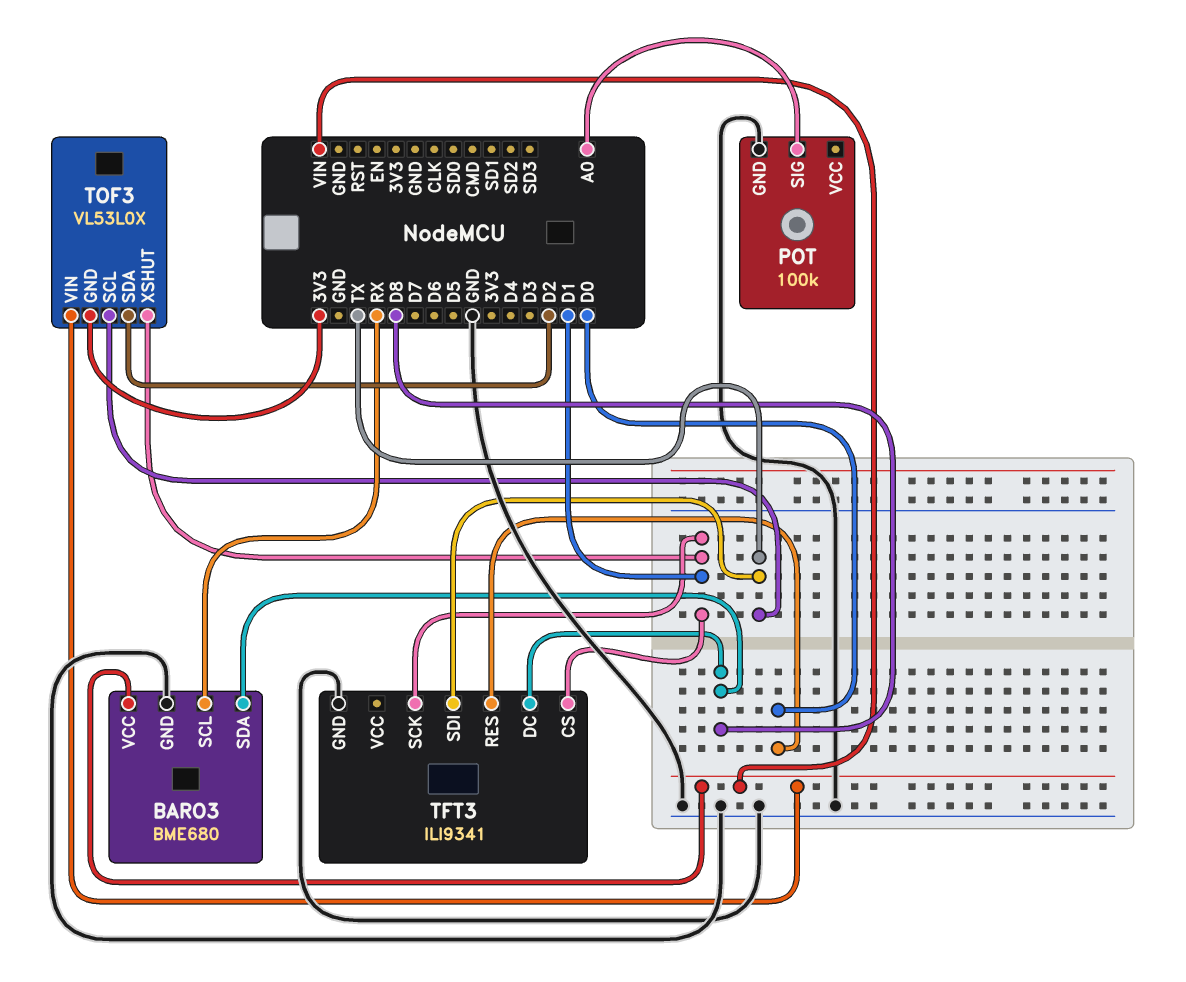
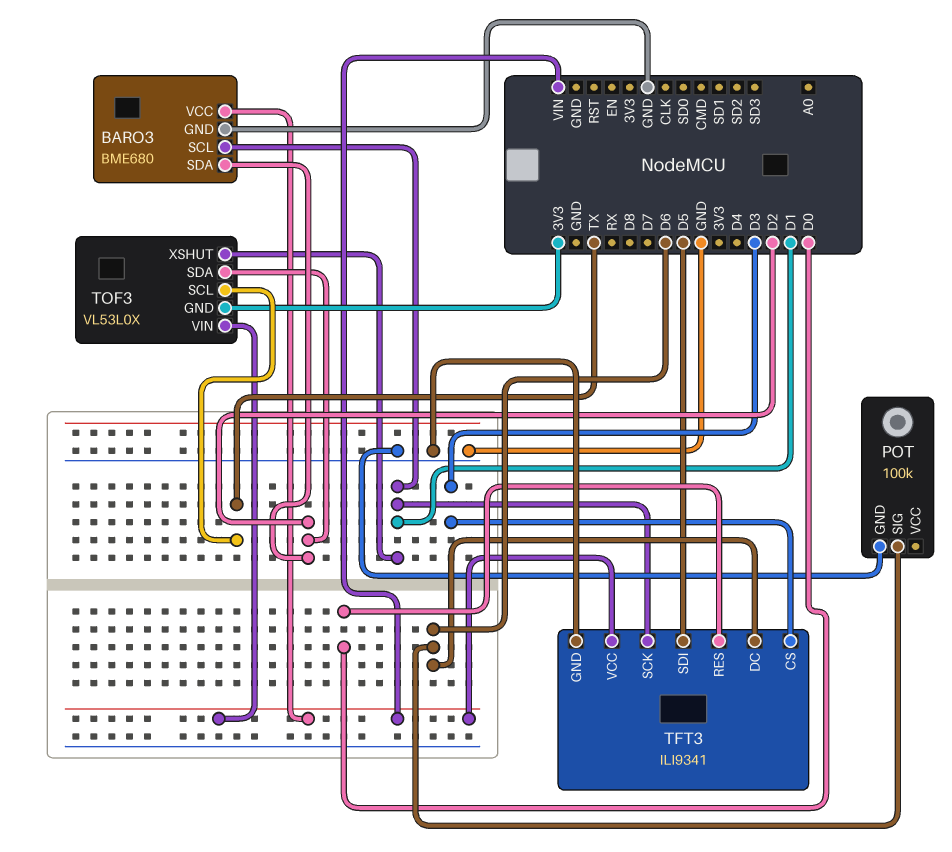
BARO3 pin SCL: RX -> D1
BARO3 pin SDA: D8 -> D2
POT pin SIG: A0 -> D6
TFT3 pin CS: D1 -> D3
TFT3 pin DC: D8 -> D6
TFT3 pin SDI: TX -> D5
TFT3 pin VCC: none -> VIN

